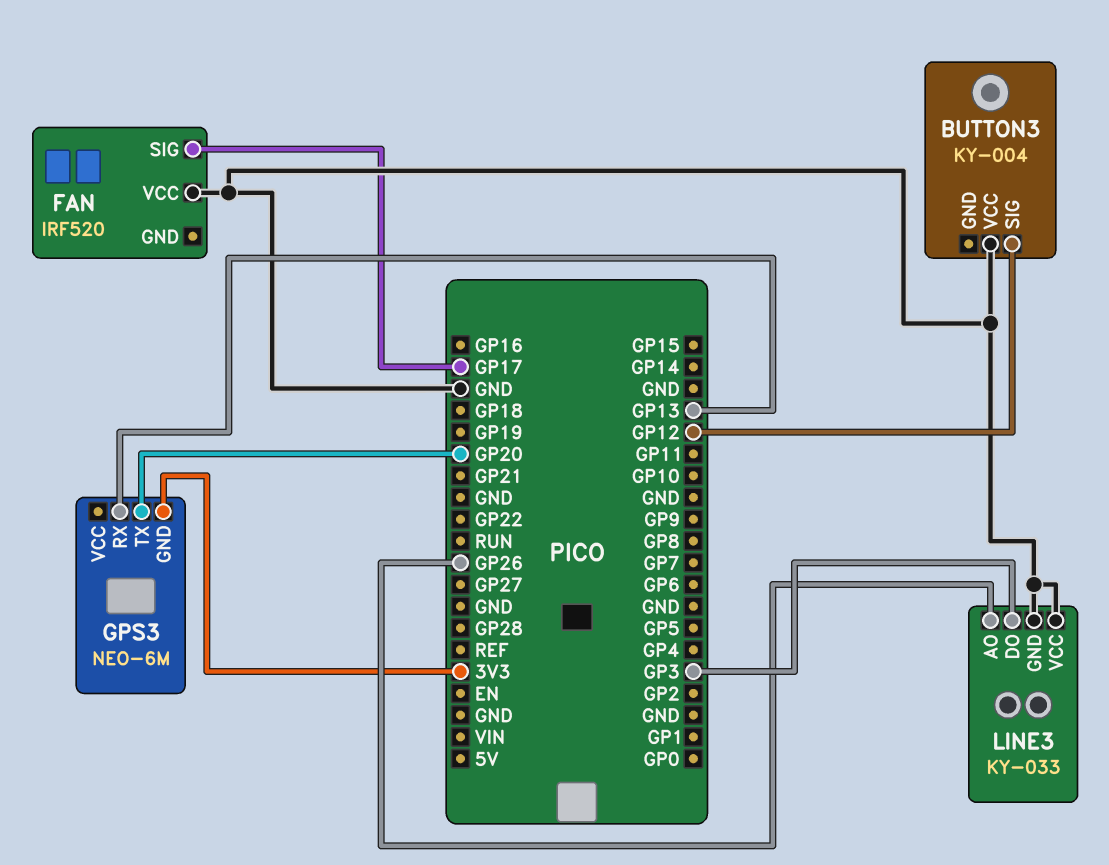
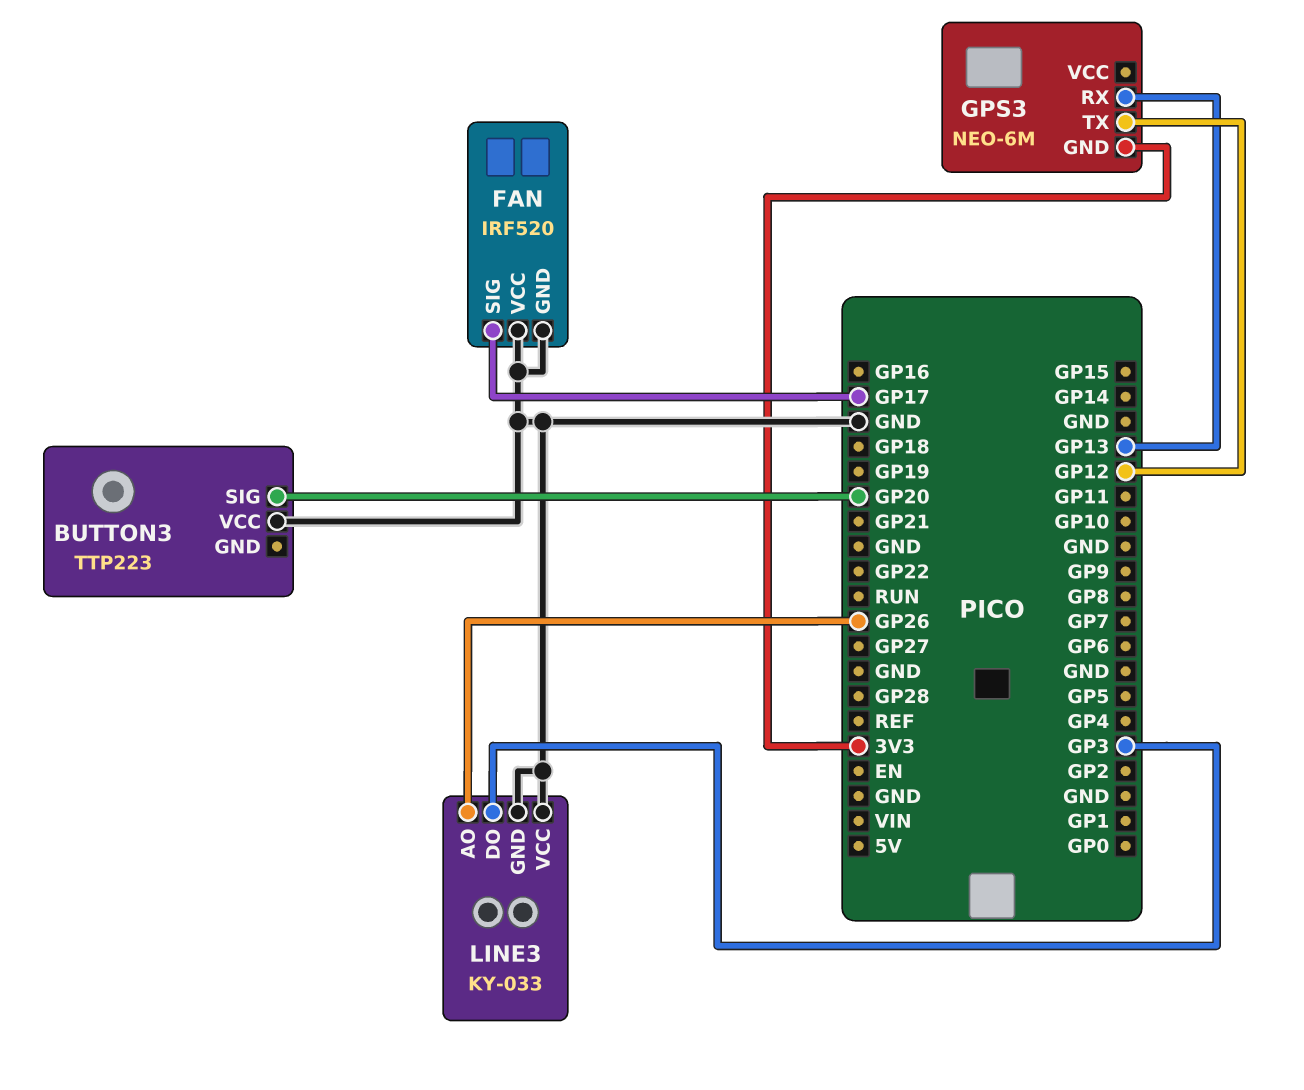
BUTTON3: KY-004 -> TTP223
BUTTON3 pin SIG: GP12 -> GP20
FAN pin GND: none -> GND
GPS3 pin TX: GP20 -> GP12

